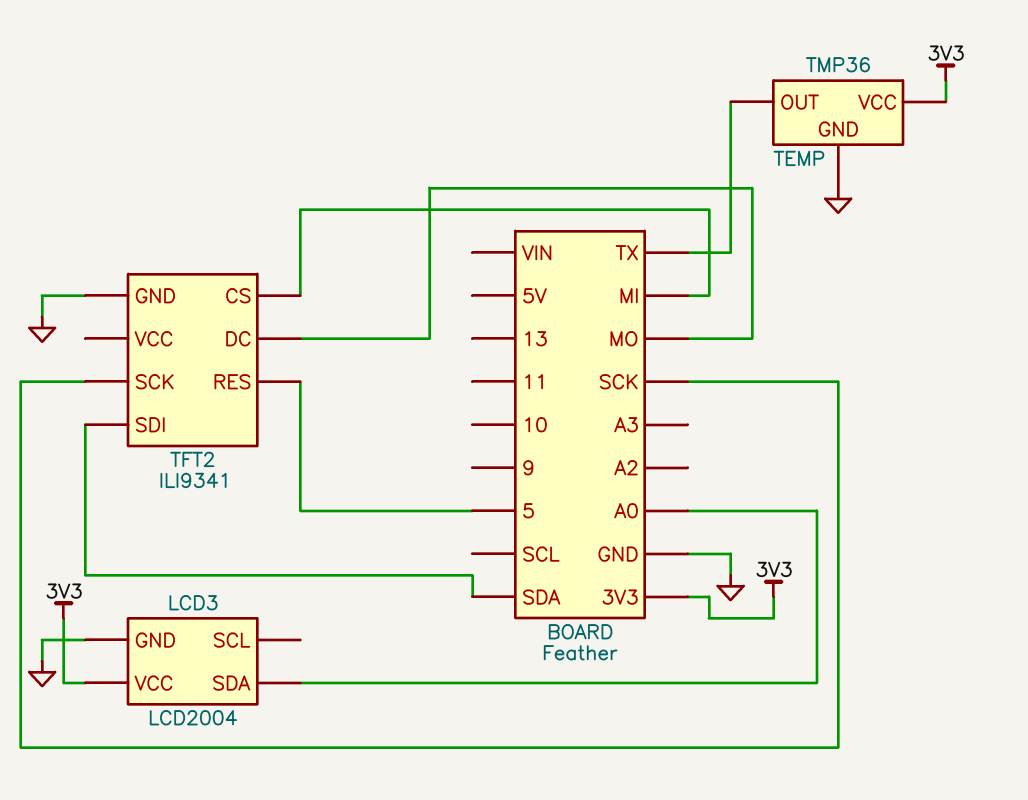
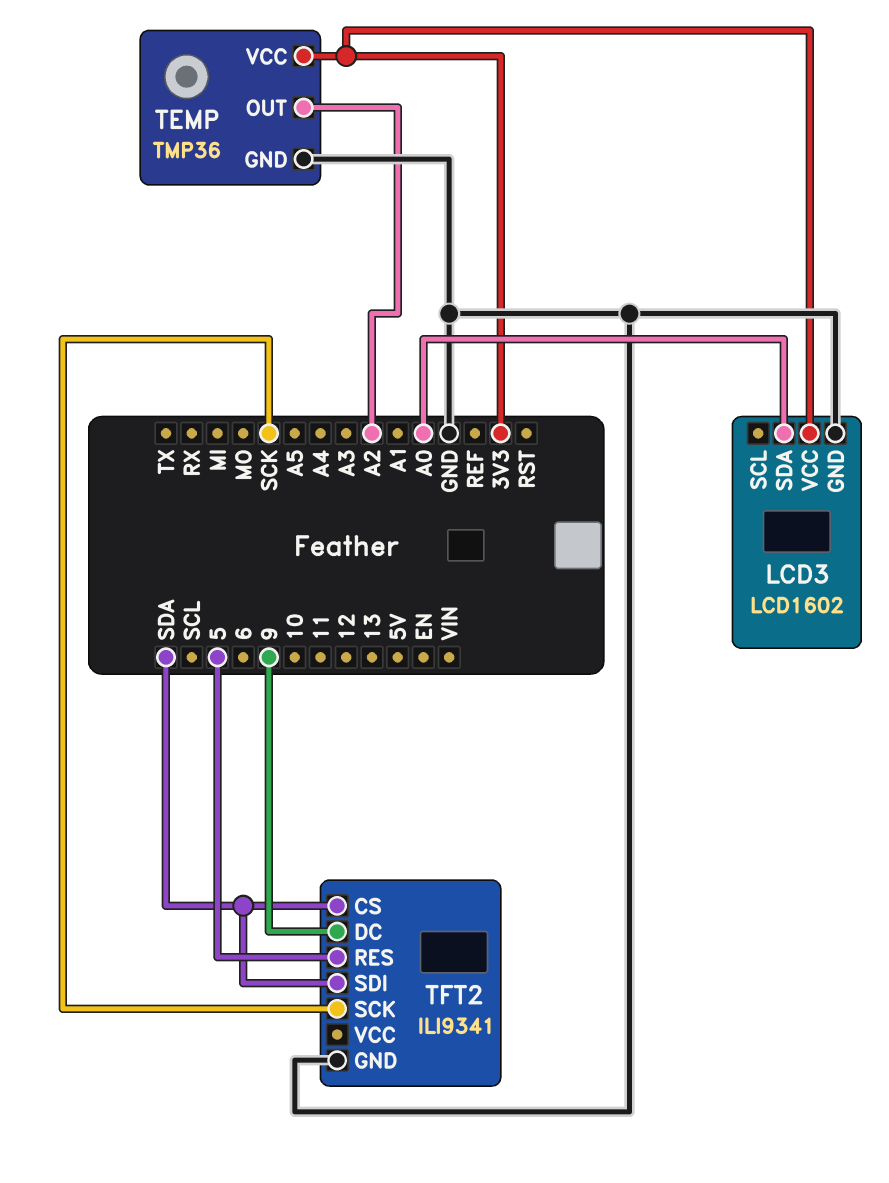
LCD3: LCD2004 -> LCD1602
TEMP pin OUT: TX -> A2
TFT2 pin CS: MI -> SDA
TFT2 pin DC: MO -> 9

